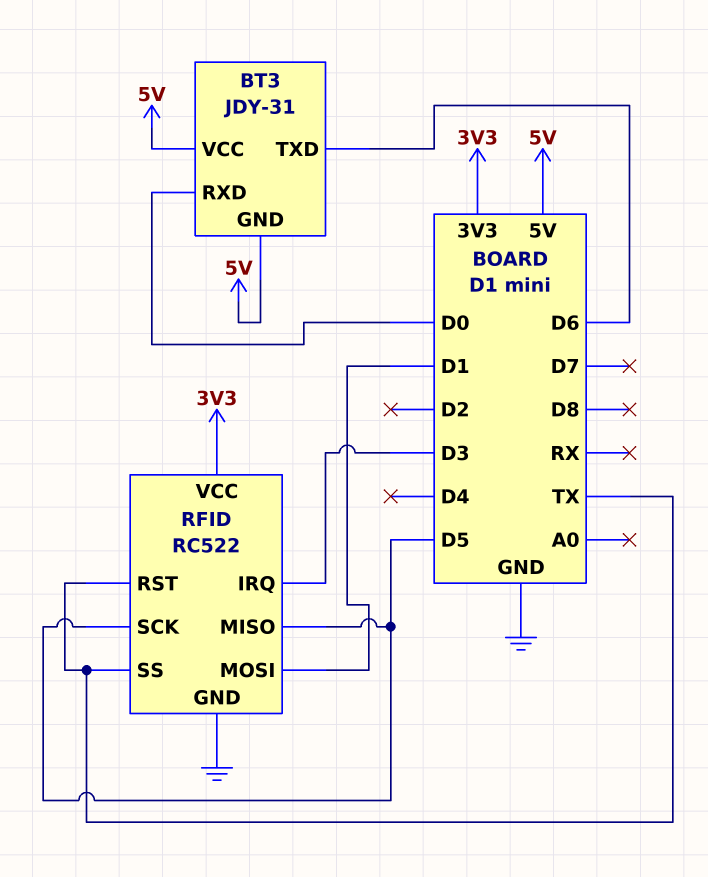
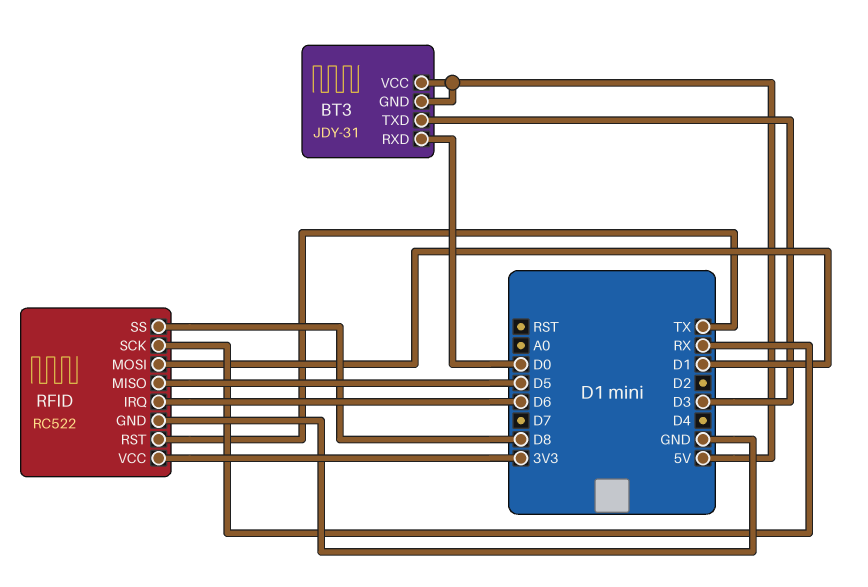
BT3 pin TXD: D6 -> D3
RFID pin IRQ: D3 -> D6
RFID pin SCK: D5 -> RX
RFID pin SS: TX -> D8

